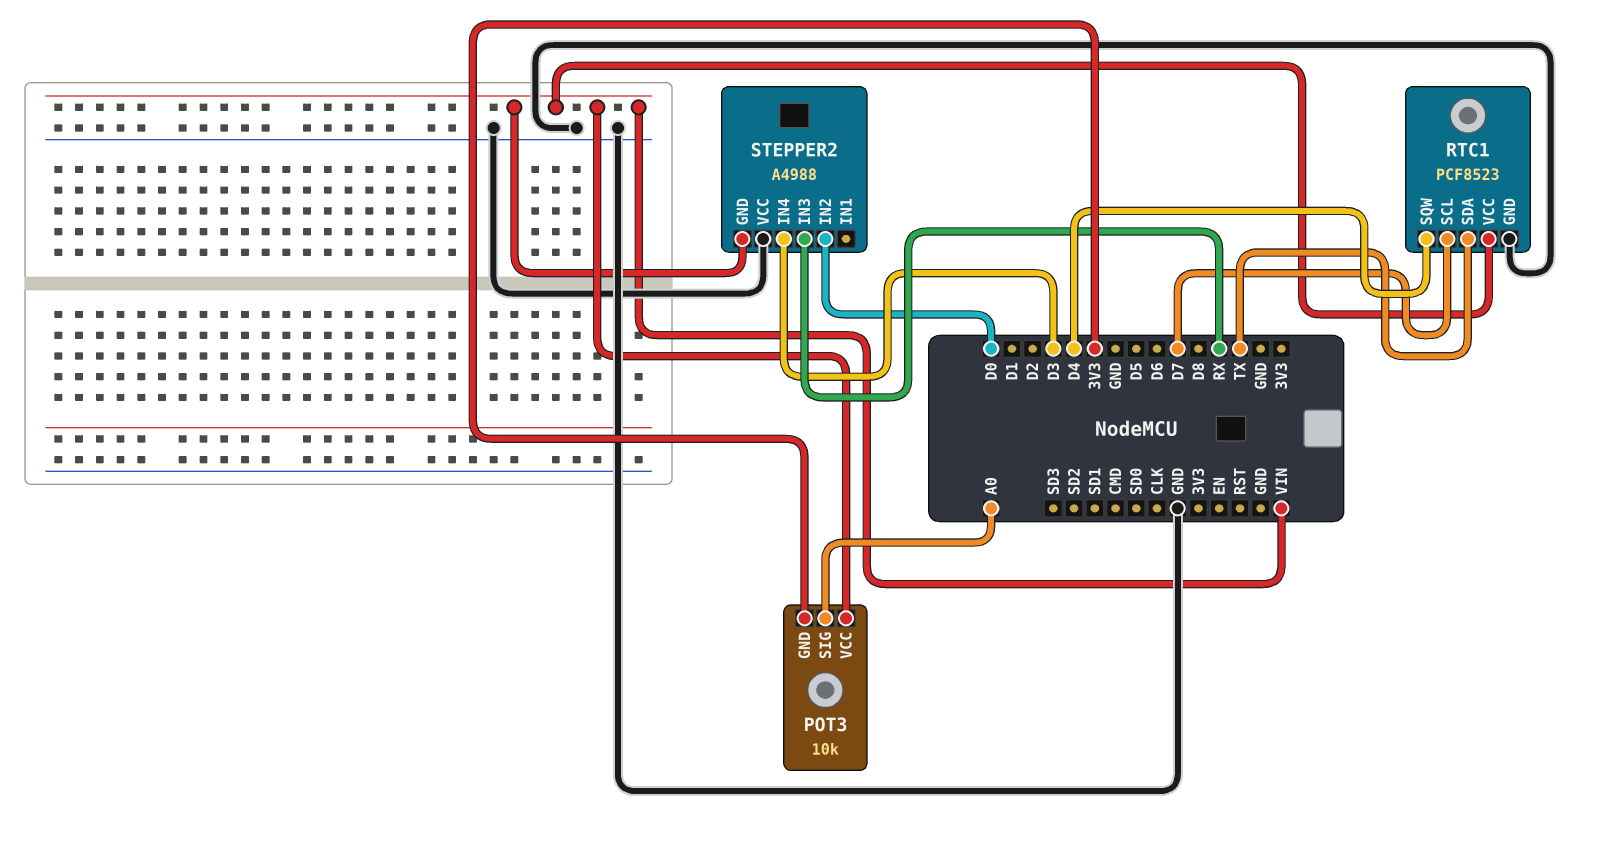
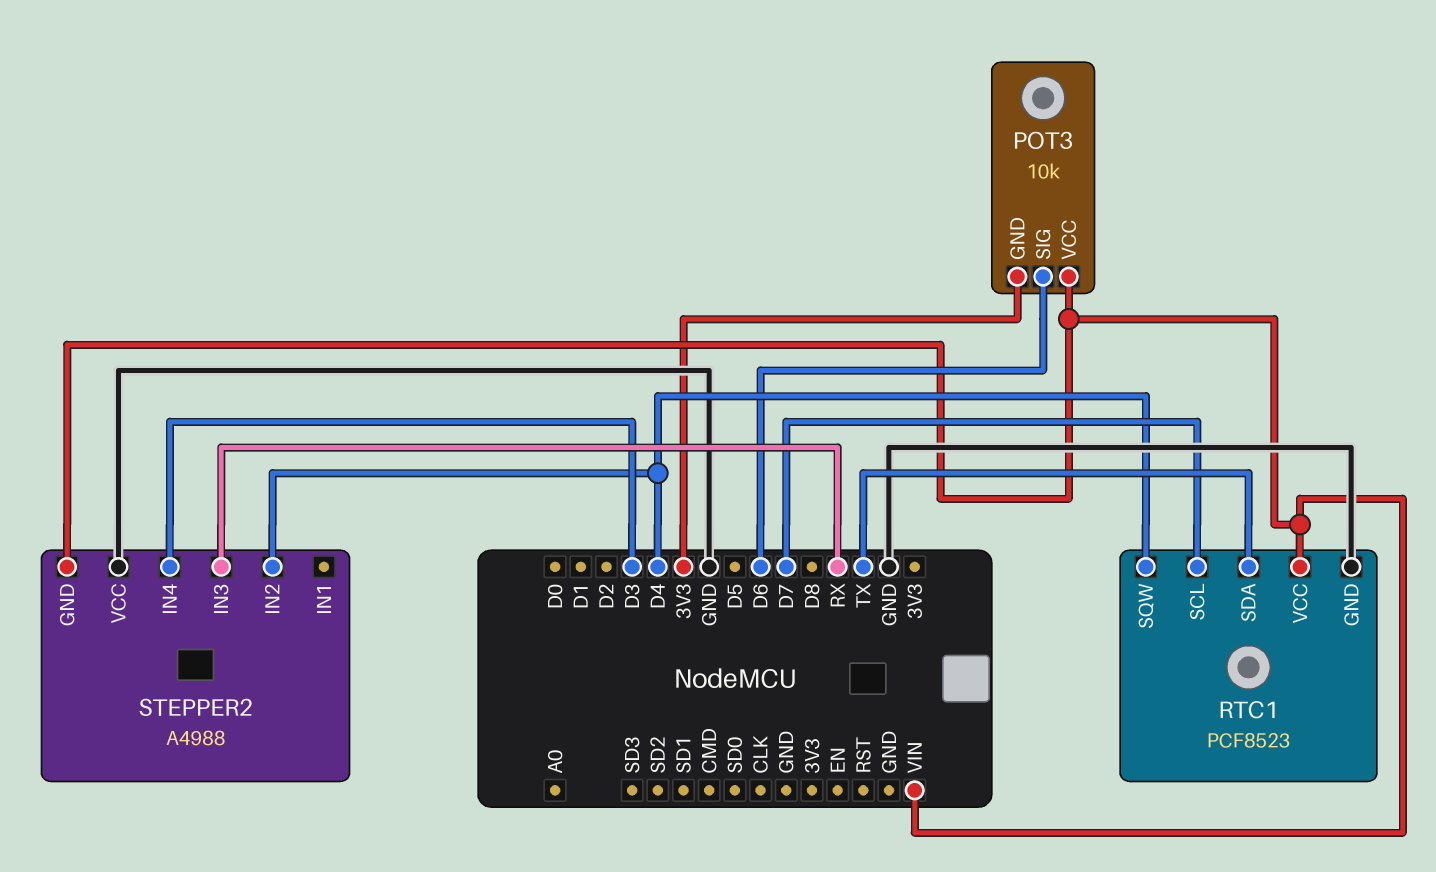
POT3 pin SIG: A0 -> D6
STEPPER2 pin IN2: D0 -> D4

